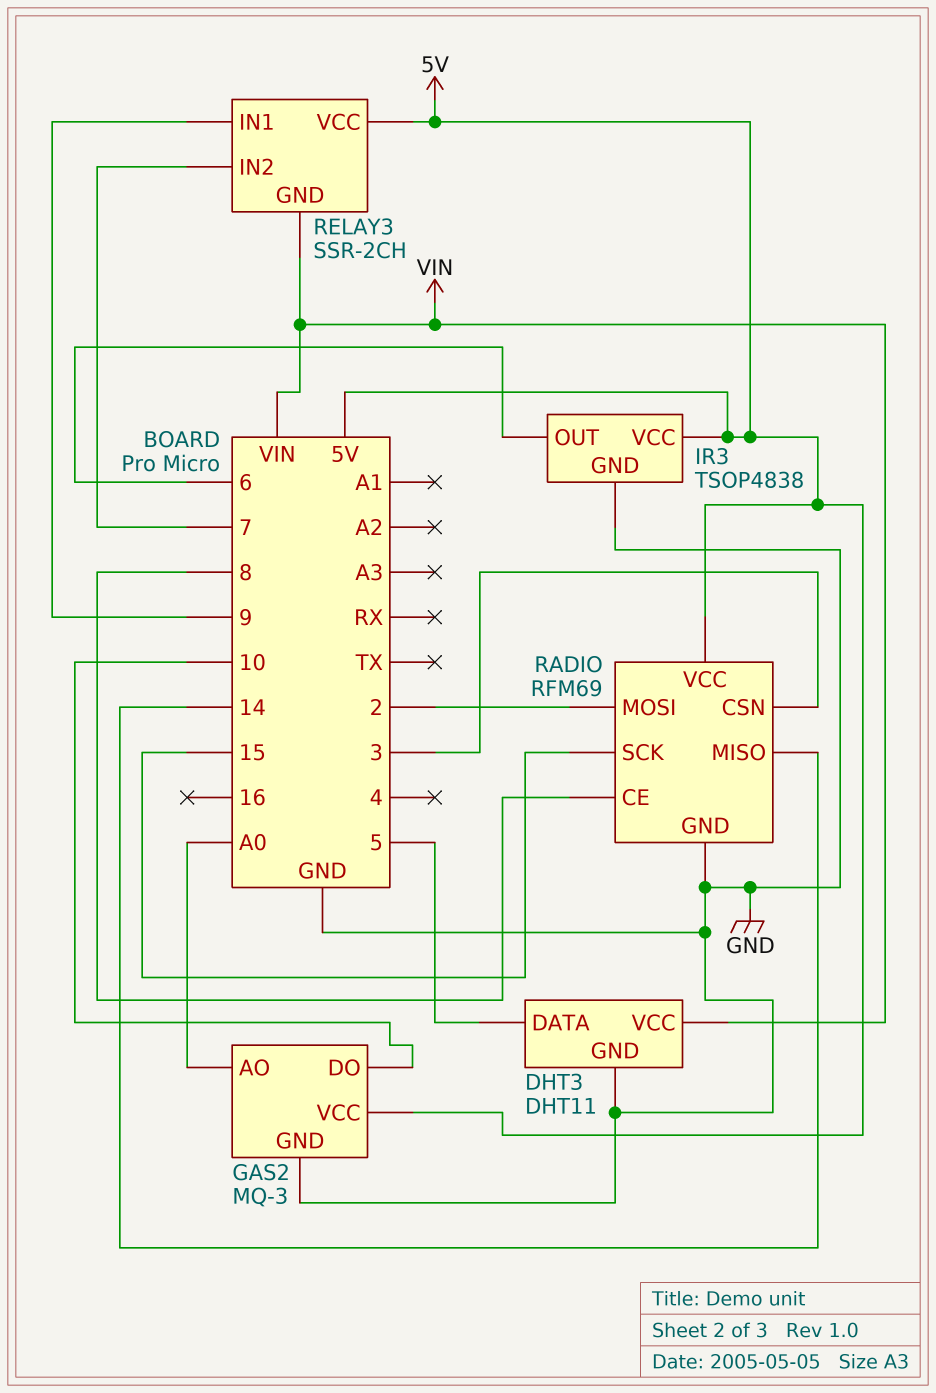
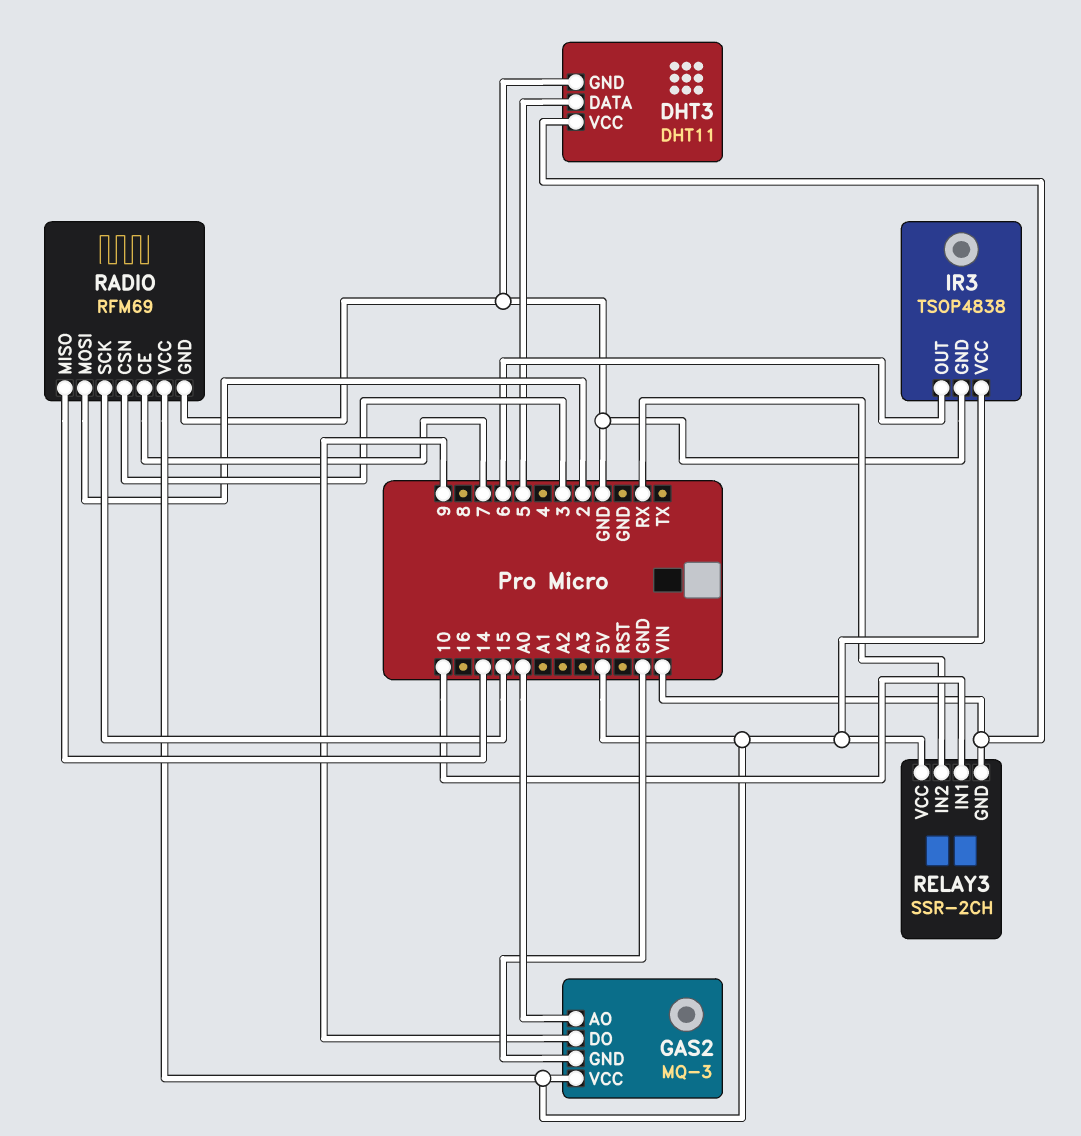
GAS2 pin DO: 10 -> 9
RADIO pin CE: 8 -> 7
RELAY3 pin IN1: 9 -> 10
RELAY3 pin IN2: 7 -> RX

